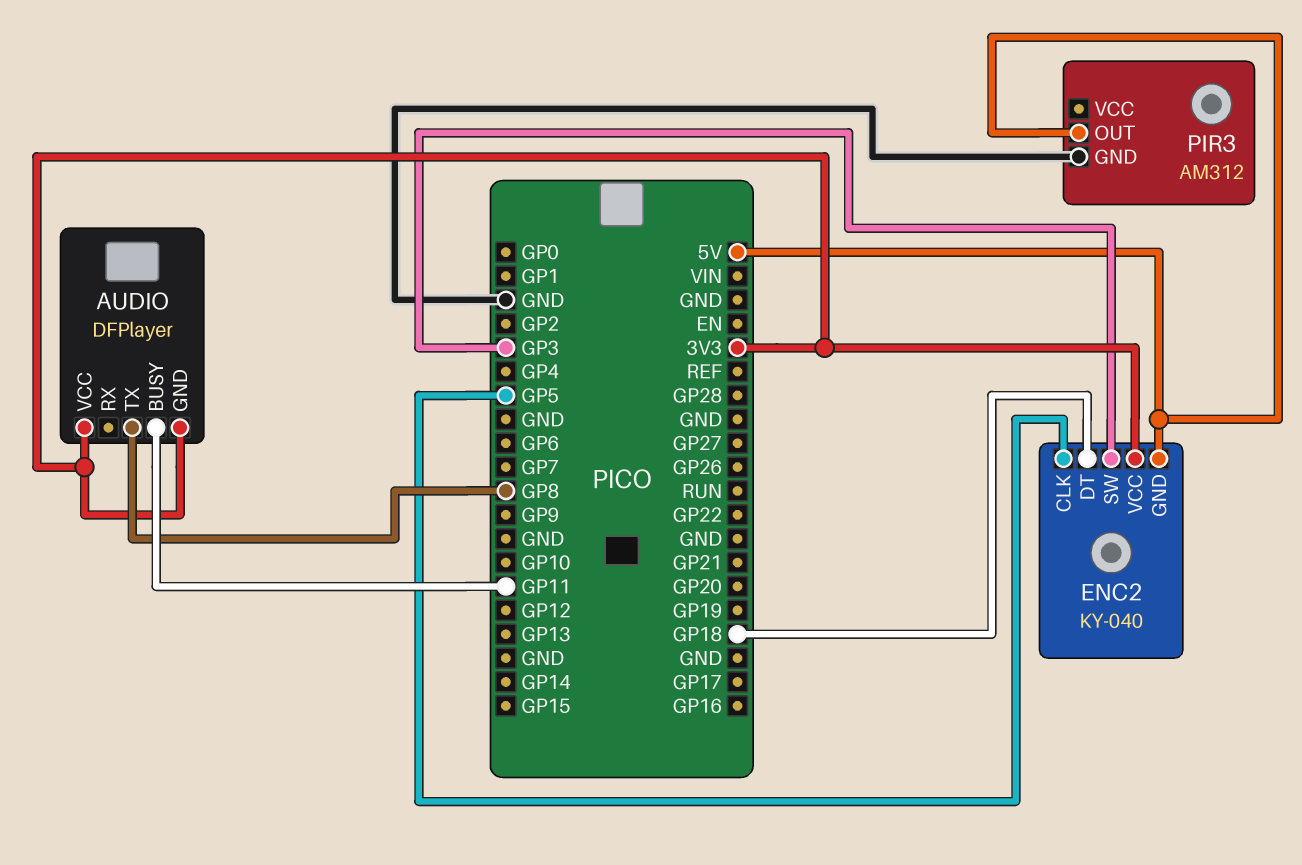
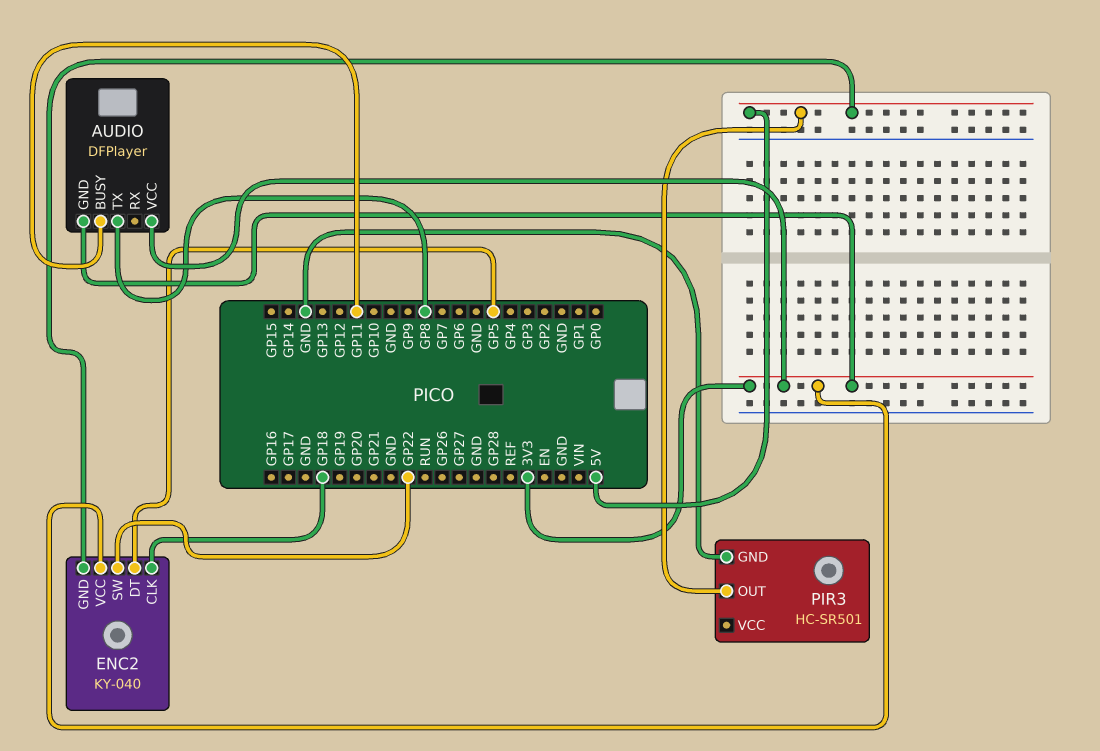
ENC2 pin CLK: GP5 -> GP18
ENC2 pin DT: GP18 -> GP5
ENC2 pin SW: GP3 -> GP22
PIR3: AM312 -> HC-SR501

